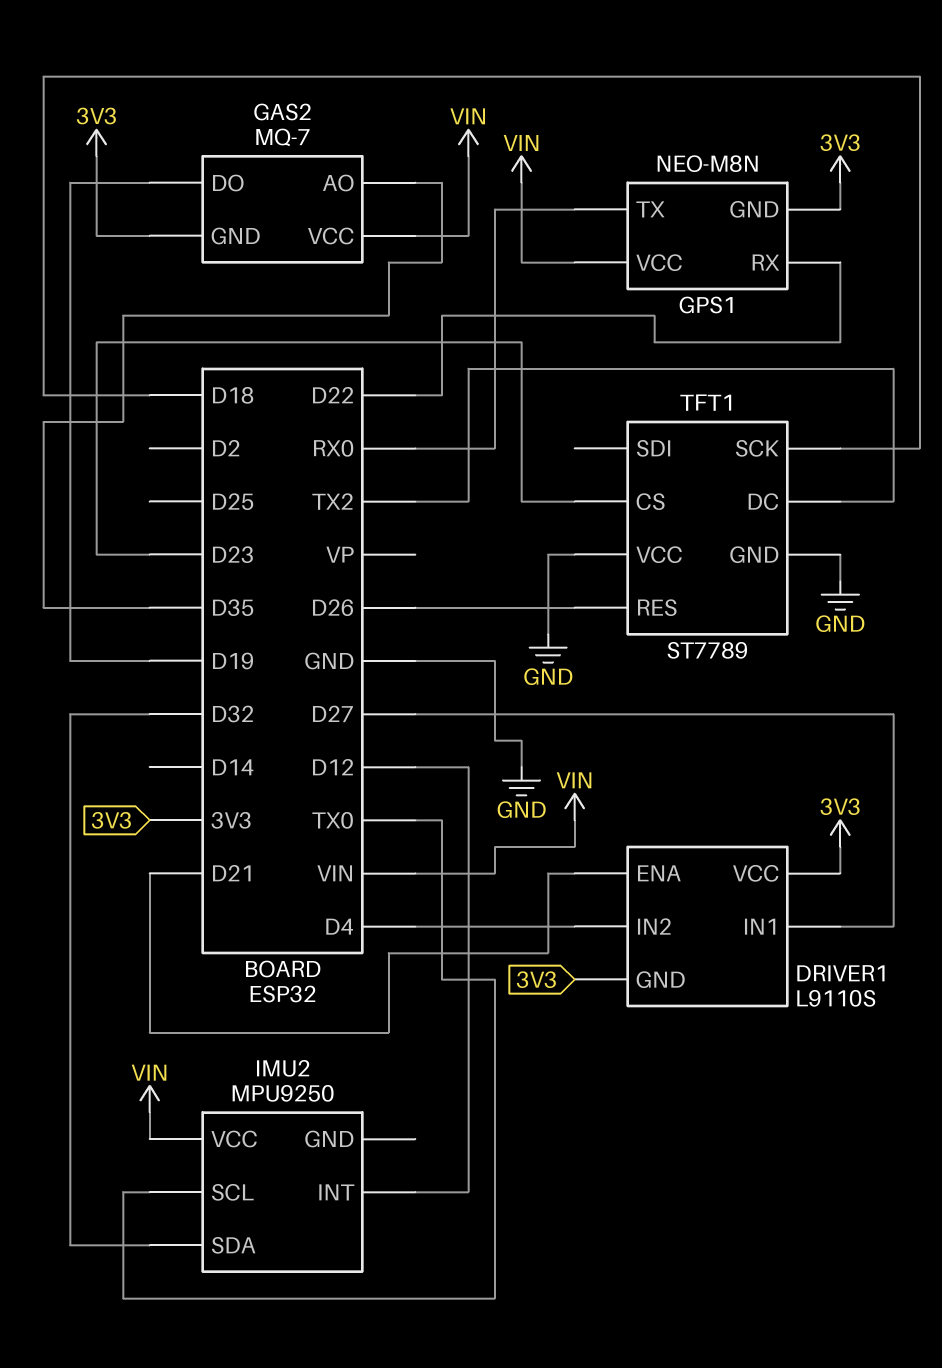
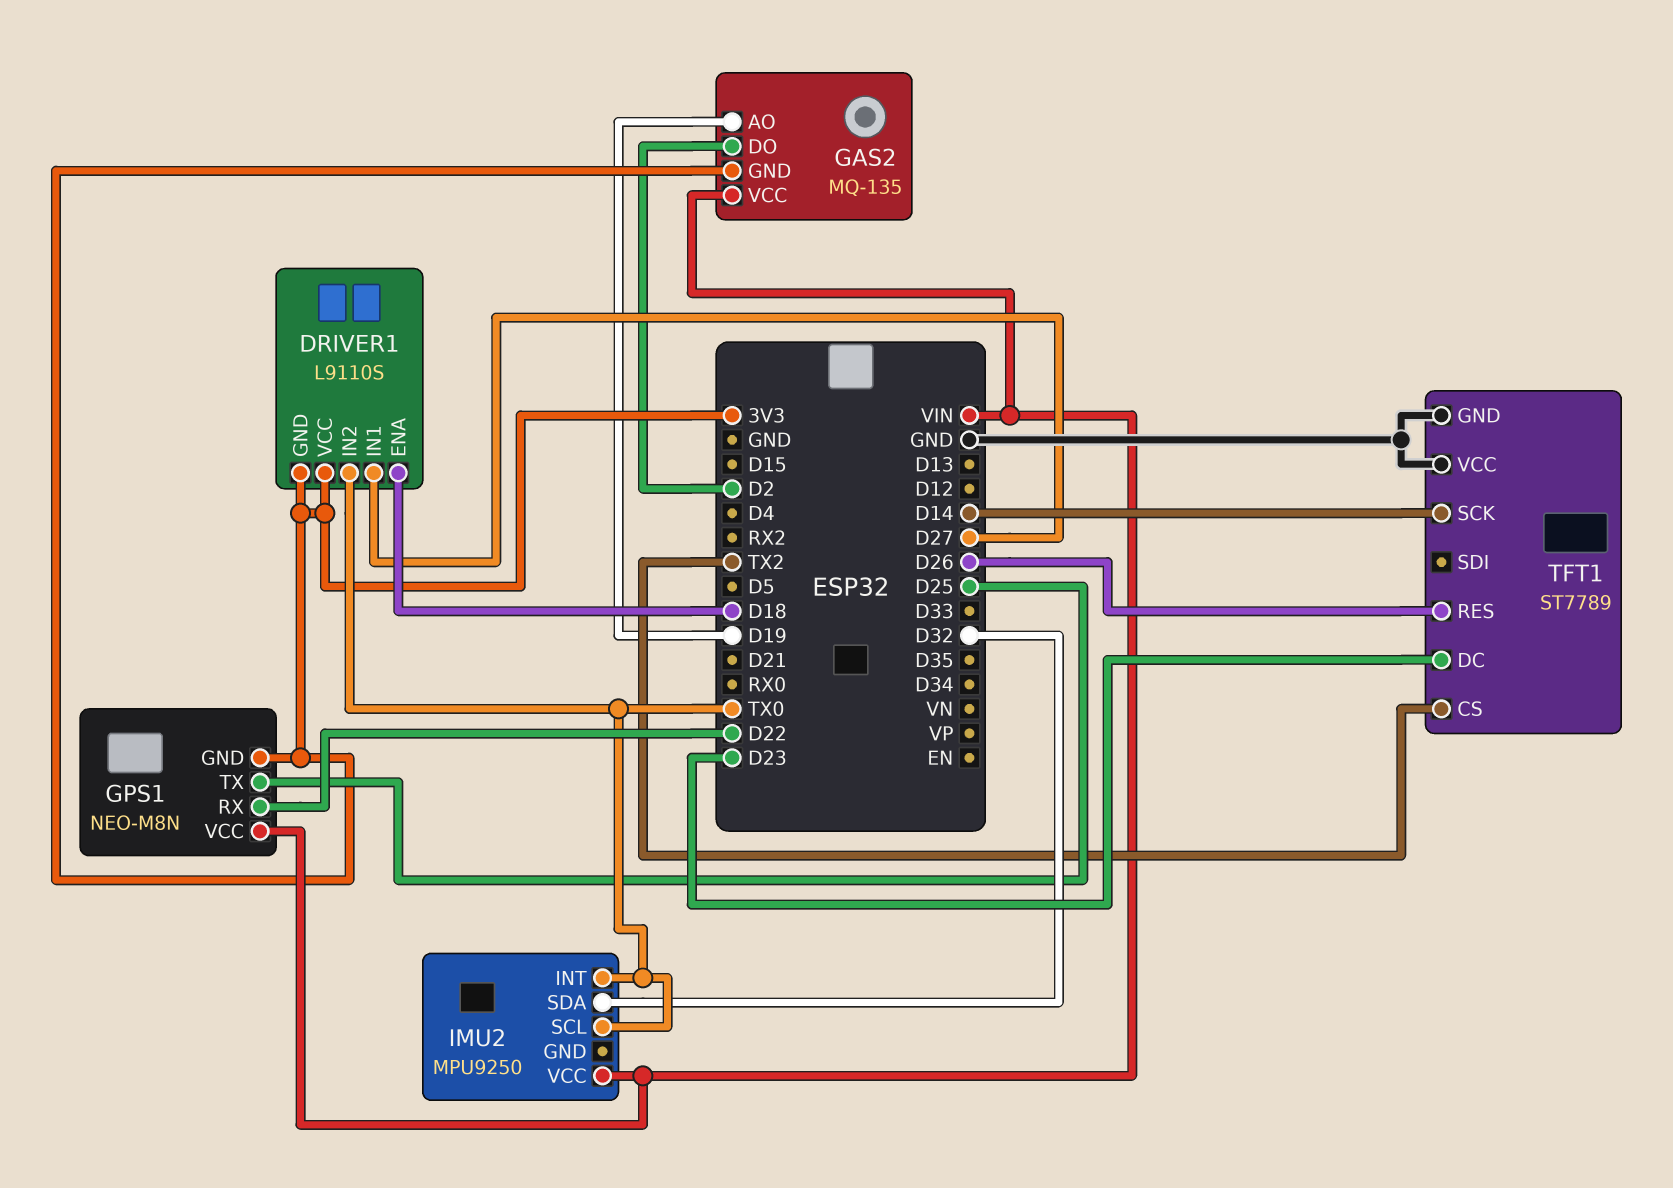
DRIVER1 pin ENA: D21 -> D18
DRIVER1 pin IN2: D4 -> TX0
GAS2: MQ-7 -> MQ-135
GAS2 pin AO: D35 -> D19
GAS2 pin DO: D19 -> D2
GPS1 pin TX: RX0 -> D25
IMU2 pin INT: D12 -> TX0
TFT1 pin CS: D23 -> TX2
TFT1 pin DC: TX2 -> D23
TFT1 pin SCK: D18 -> D14

